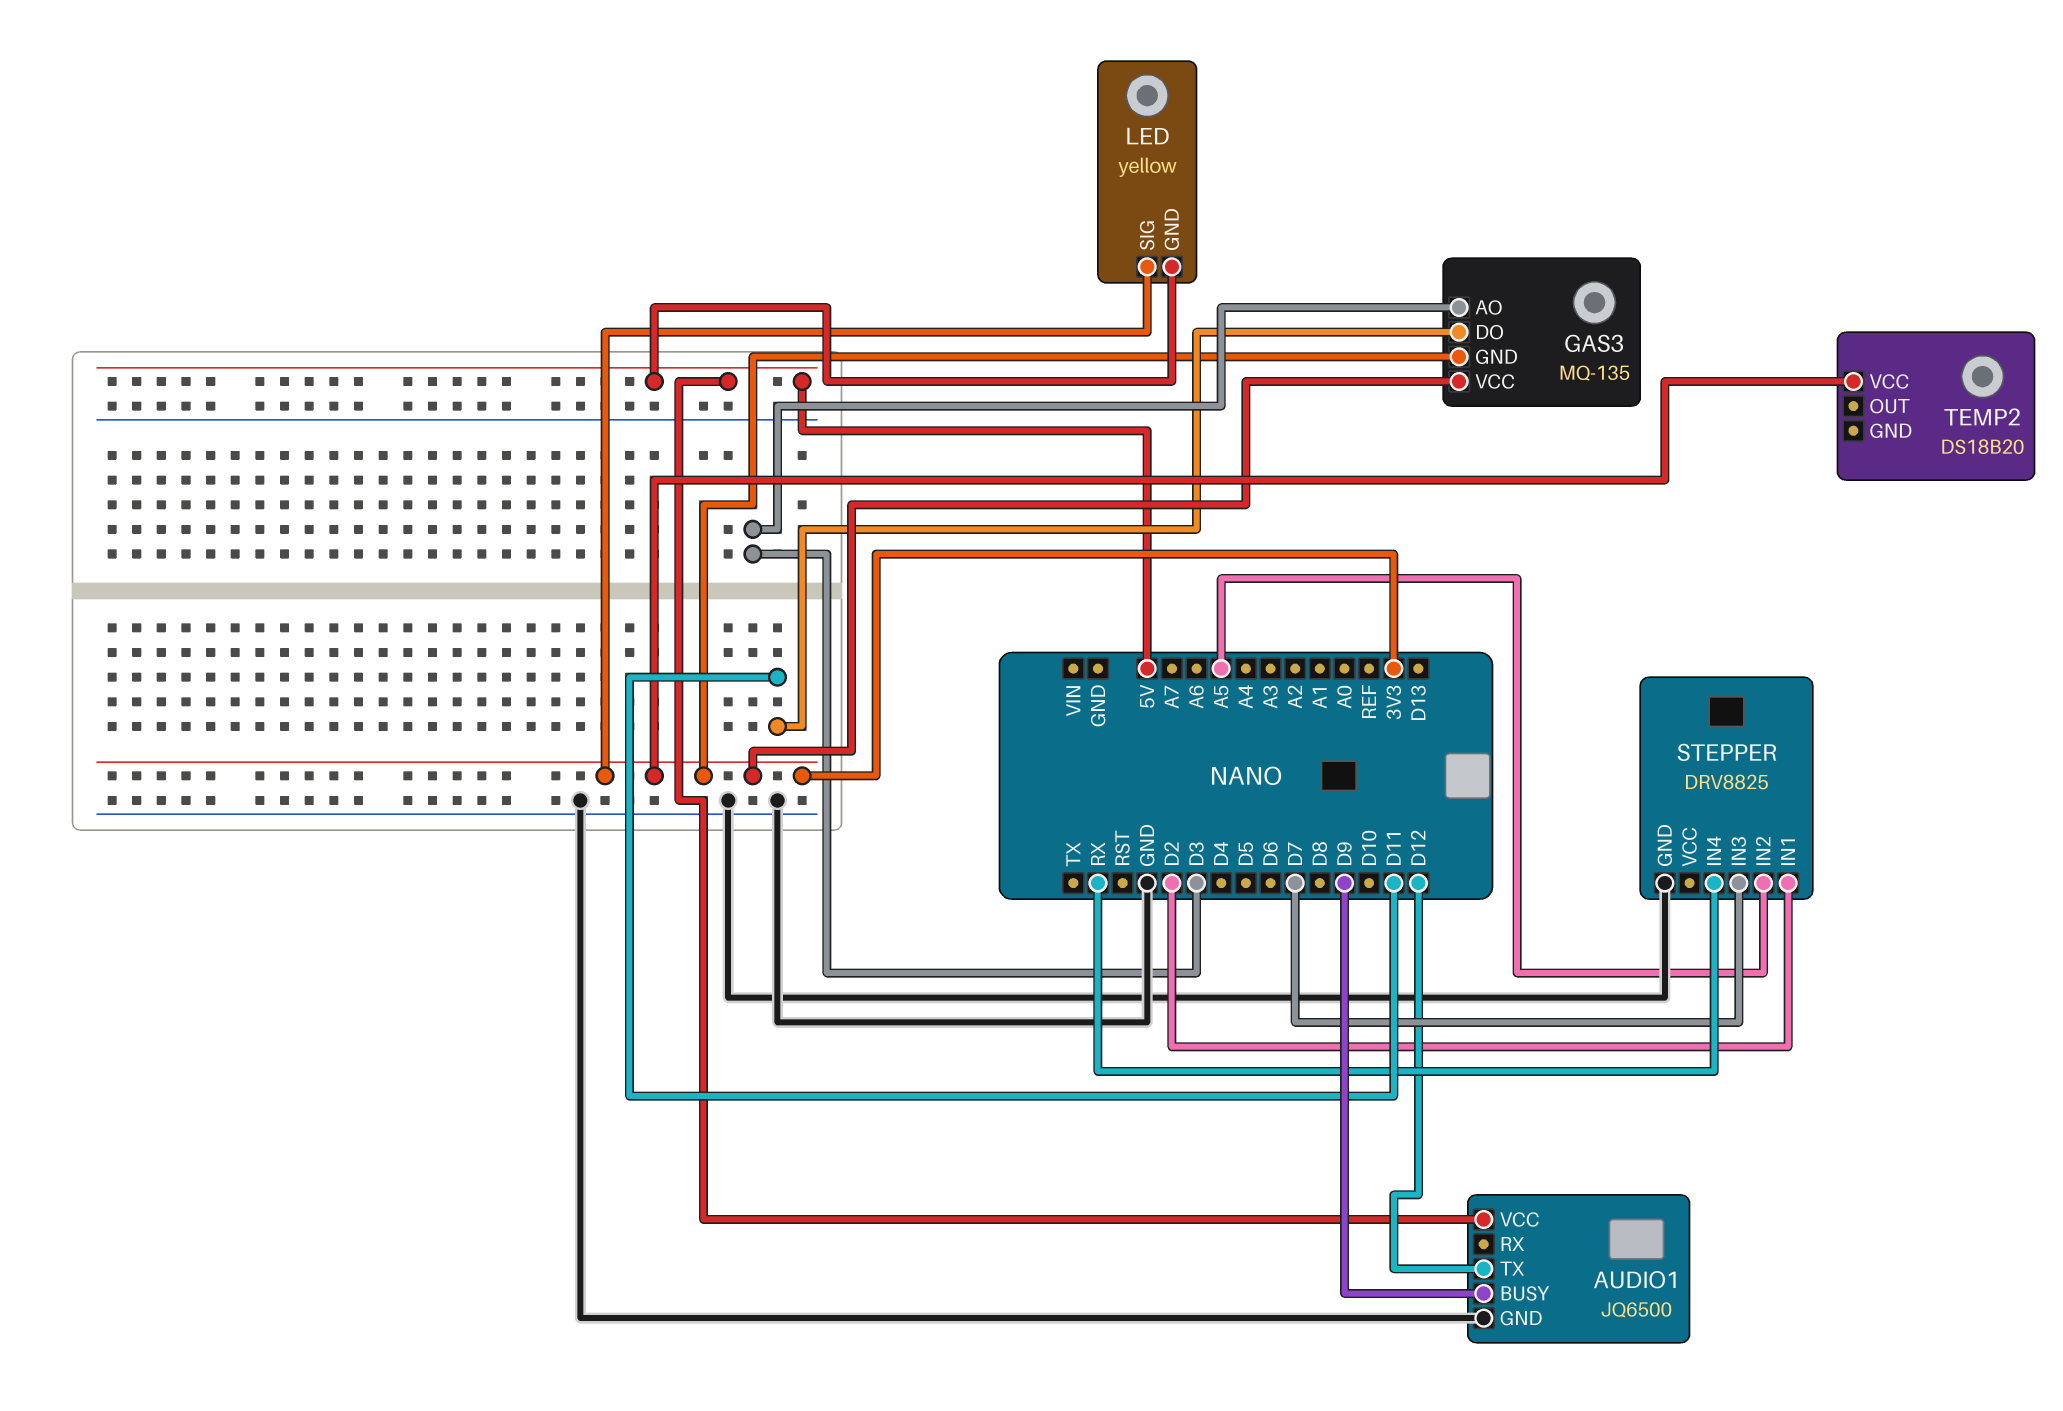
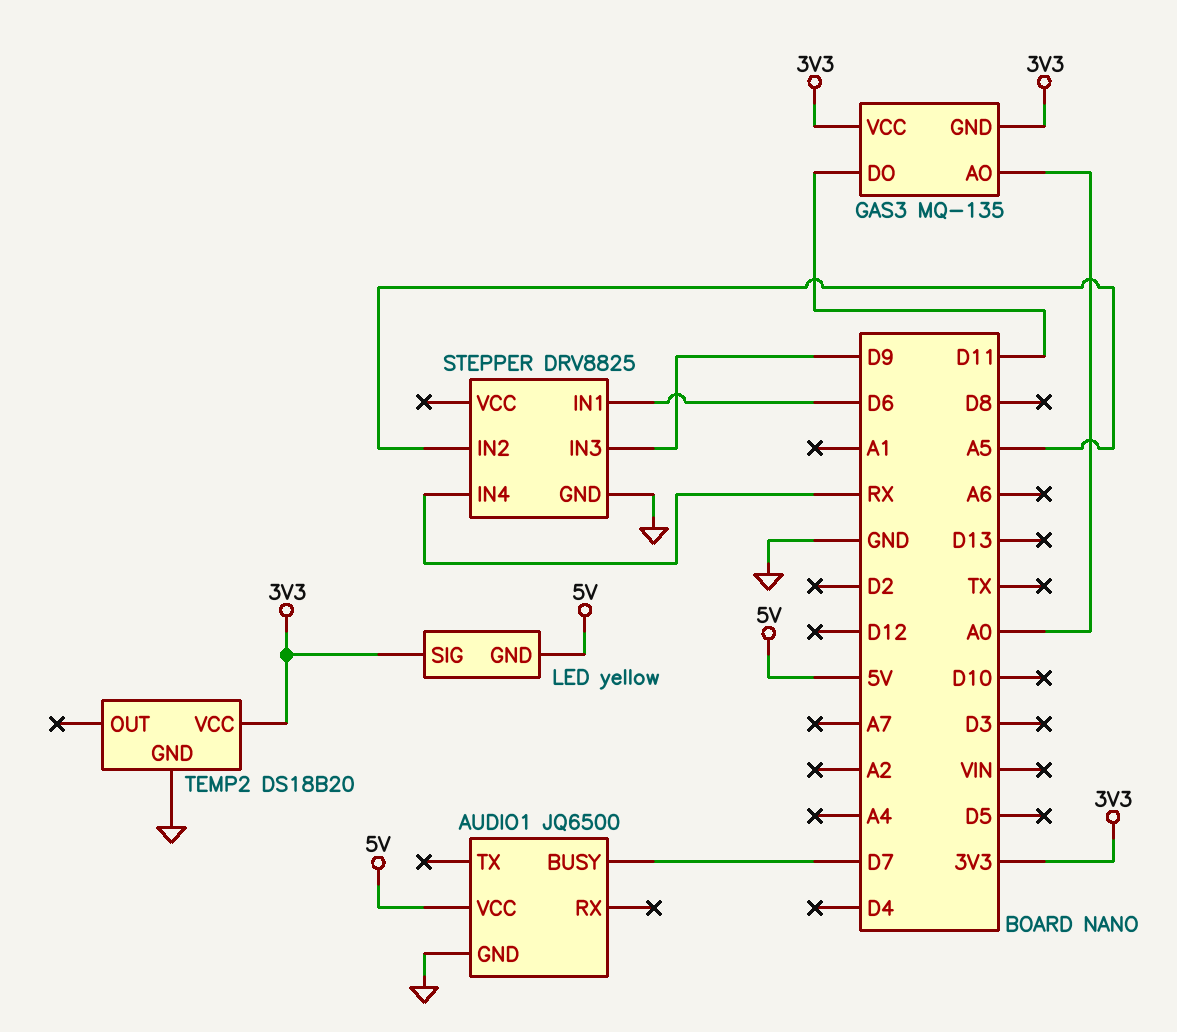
AUDIO1 pin BUSY: D9 -> D7
AUDIO1 pin TX: D12 -> none
GAS3 pin AO: D3 -> A0
STEPPER pin IN1: D2 -> D6
STEPPER pin IN3: D7 -> D9
TEMP2 pin GND: none -> GND

